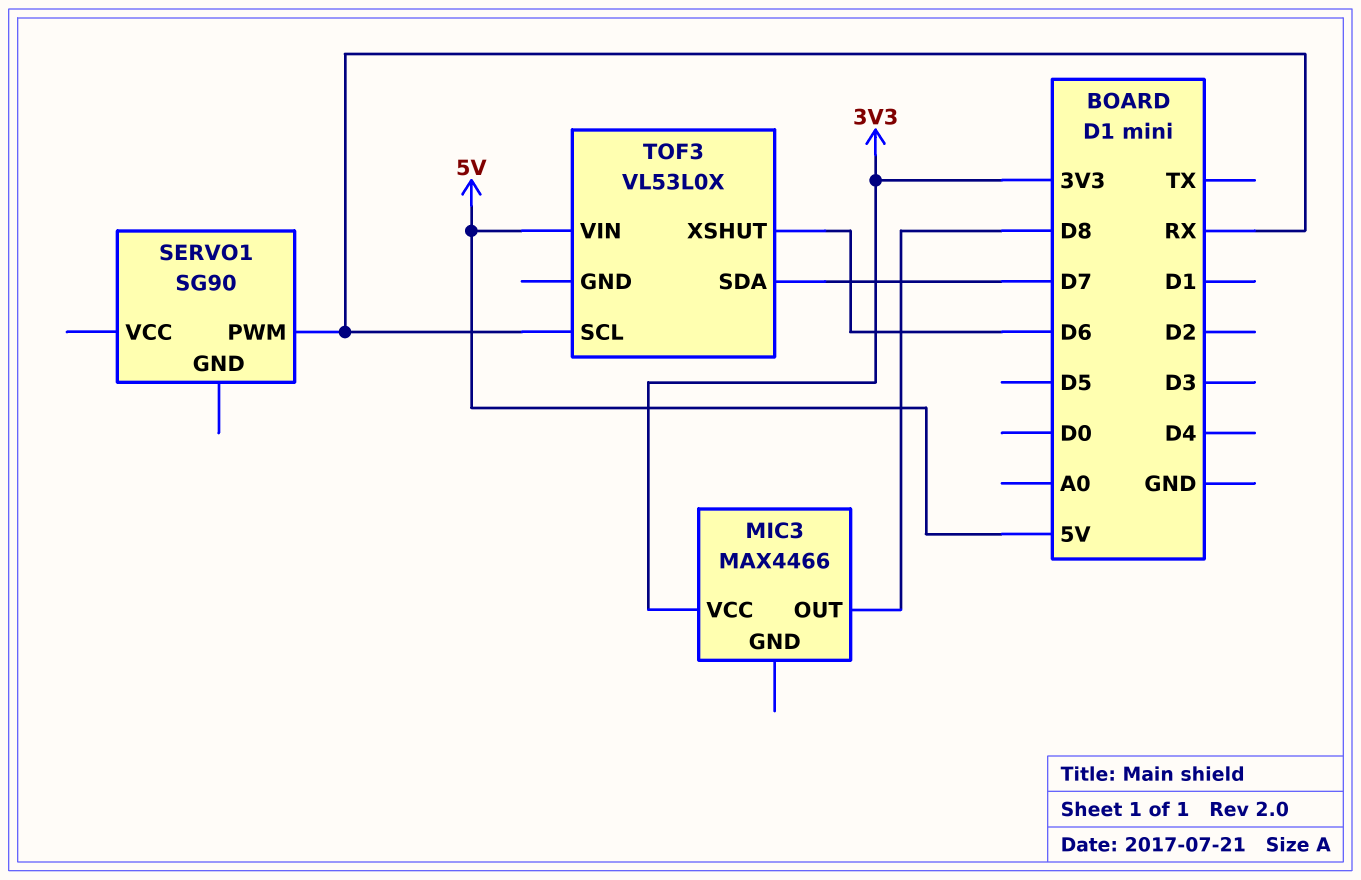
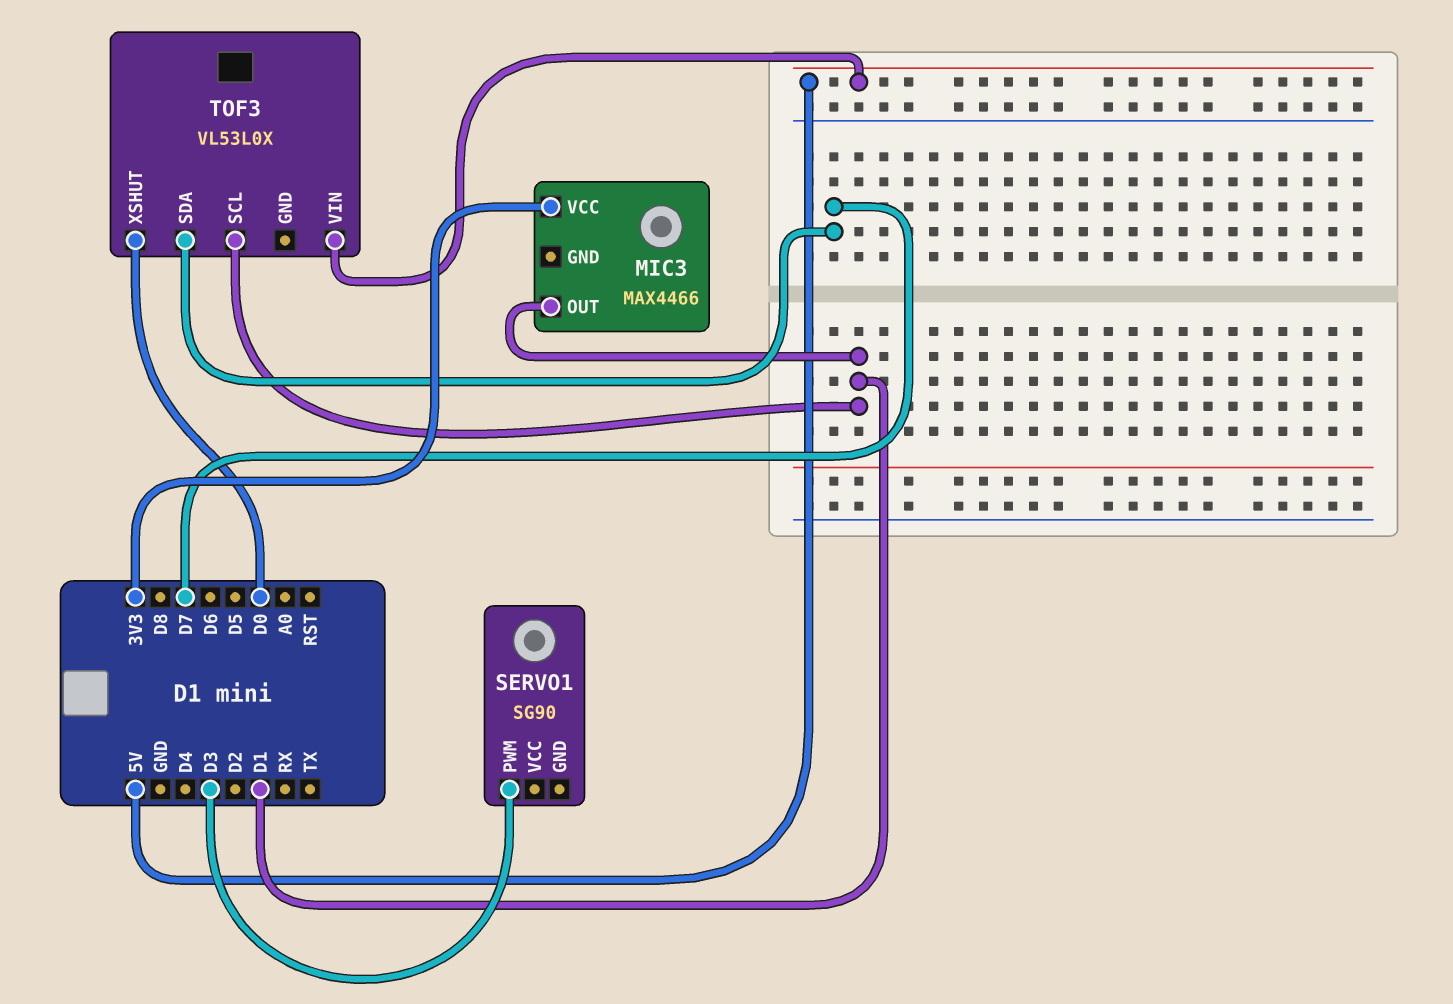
MIC3 pin OUT: D8 -> D1
SERVO1 pin PWM: RX -> D3
TOF3 pin SCL: RX -> D1
TOF3 pin XSHUT: D6 -> D0

